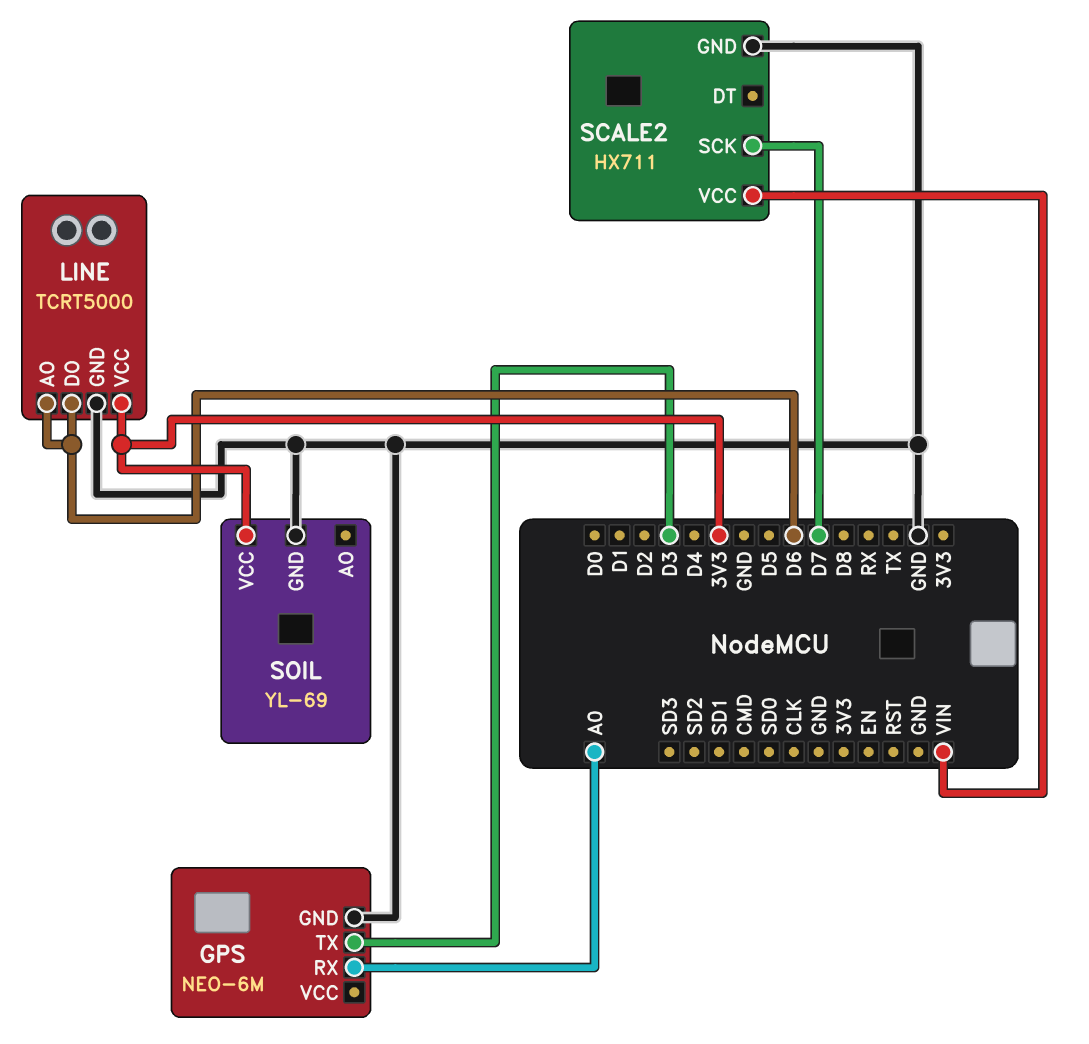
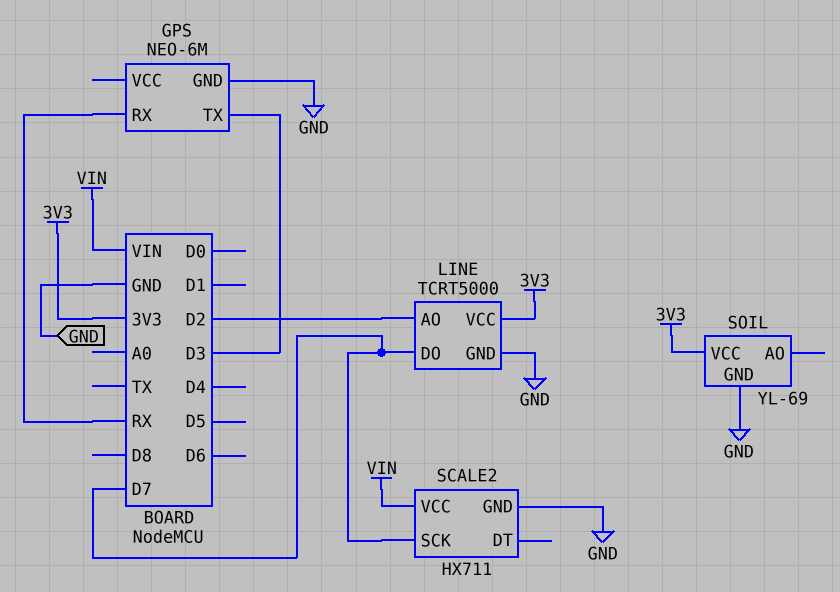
GPS pin RX: A0 -> RX
LINE pin AO: D6 -> D2
LINE pin DO: D6 -> D7

